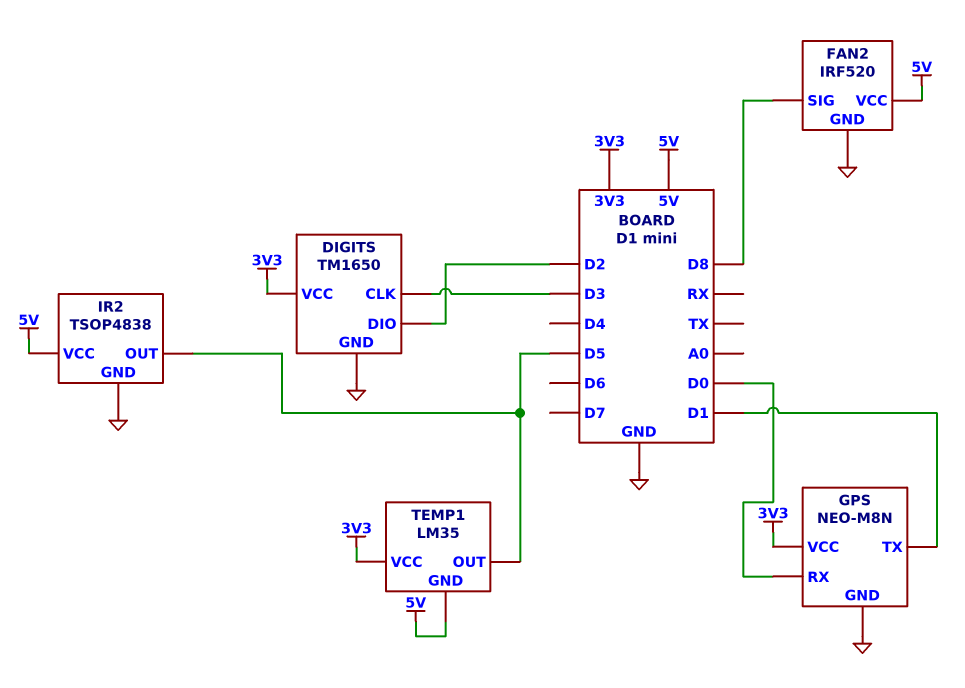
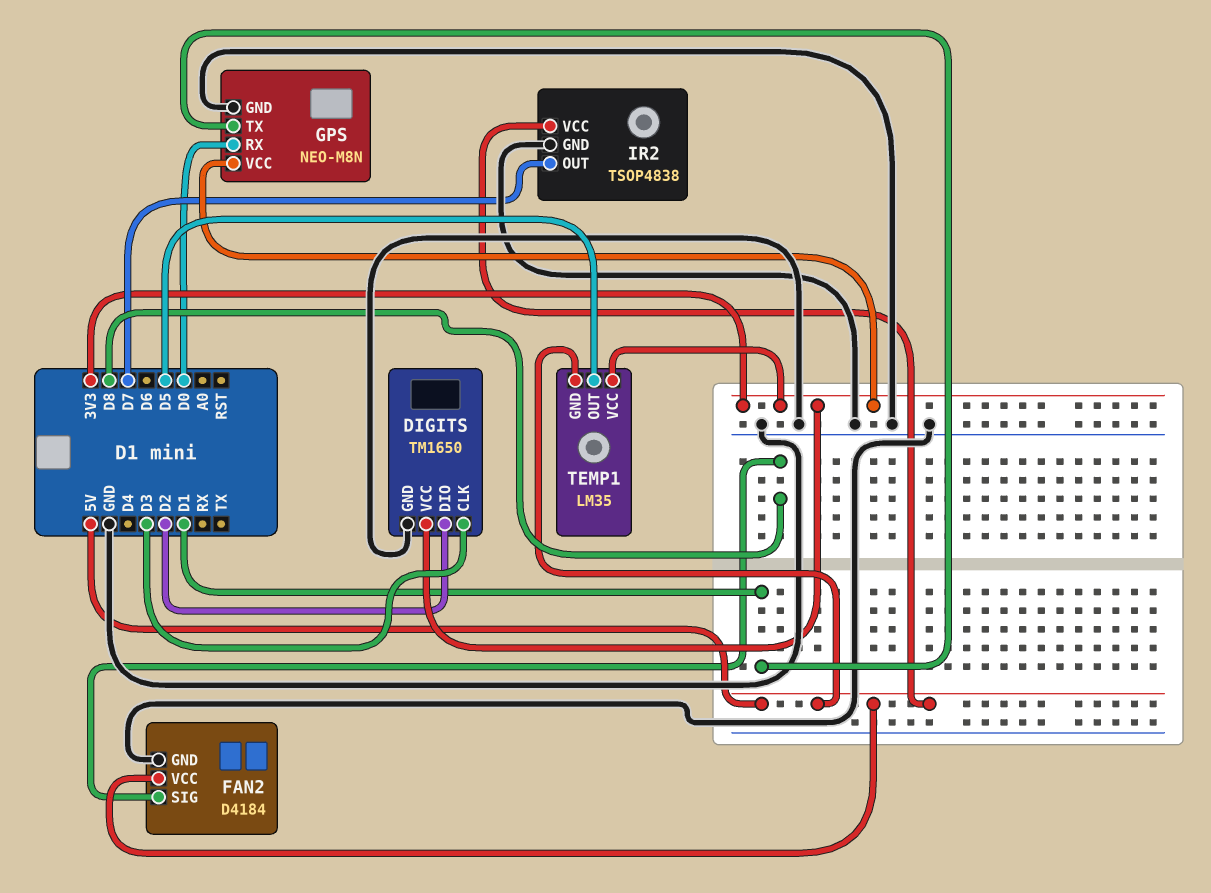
FAN2: IRF520 -> D4184
IR2 pin OUT: D5 -> D7

